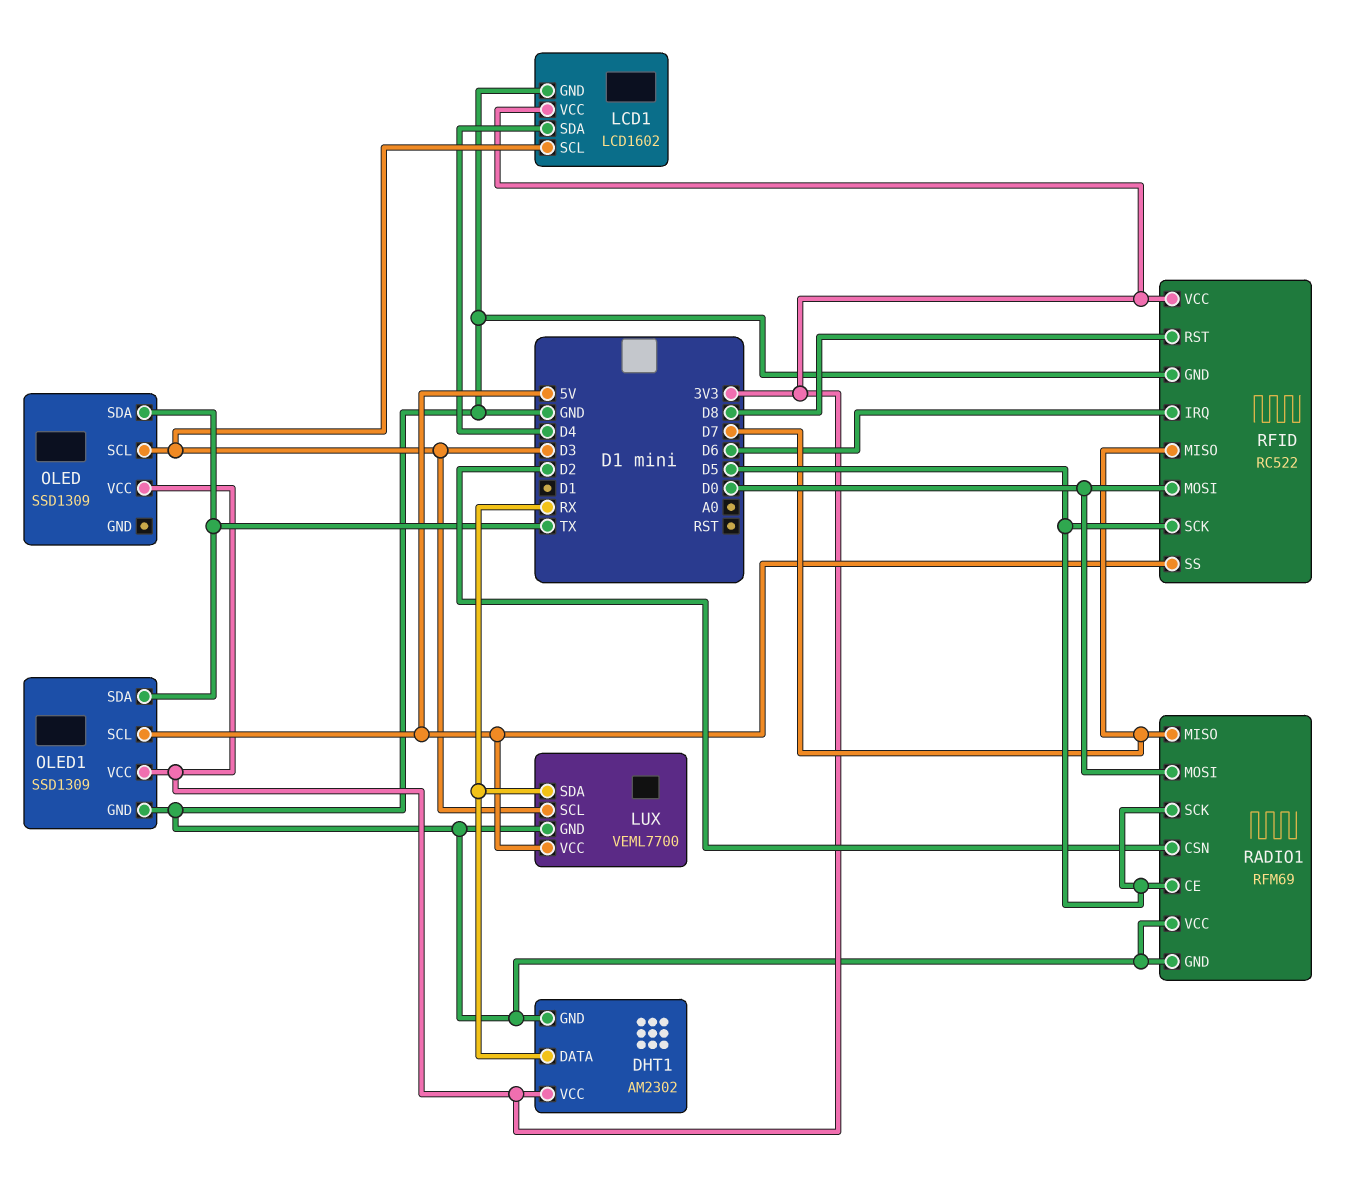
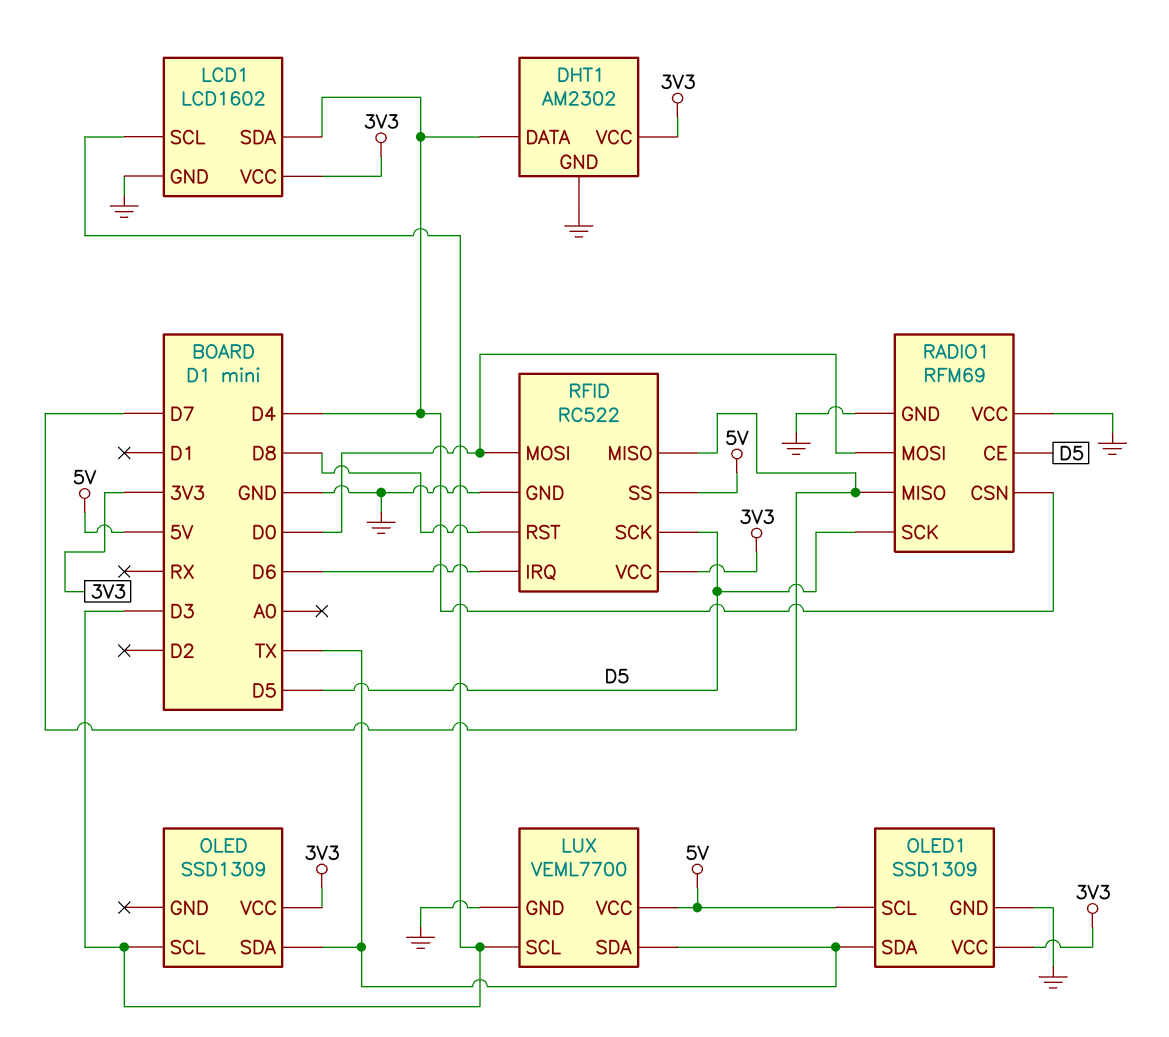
DHT1 pin DATA: RX -> D4
LUX pin SDA: RX -> TX
RADIO1 pin CSN: D2 -> D4

